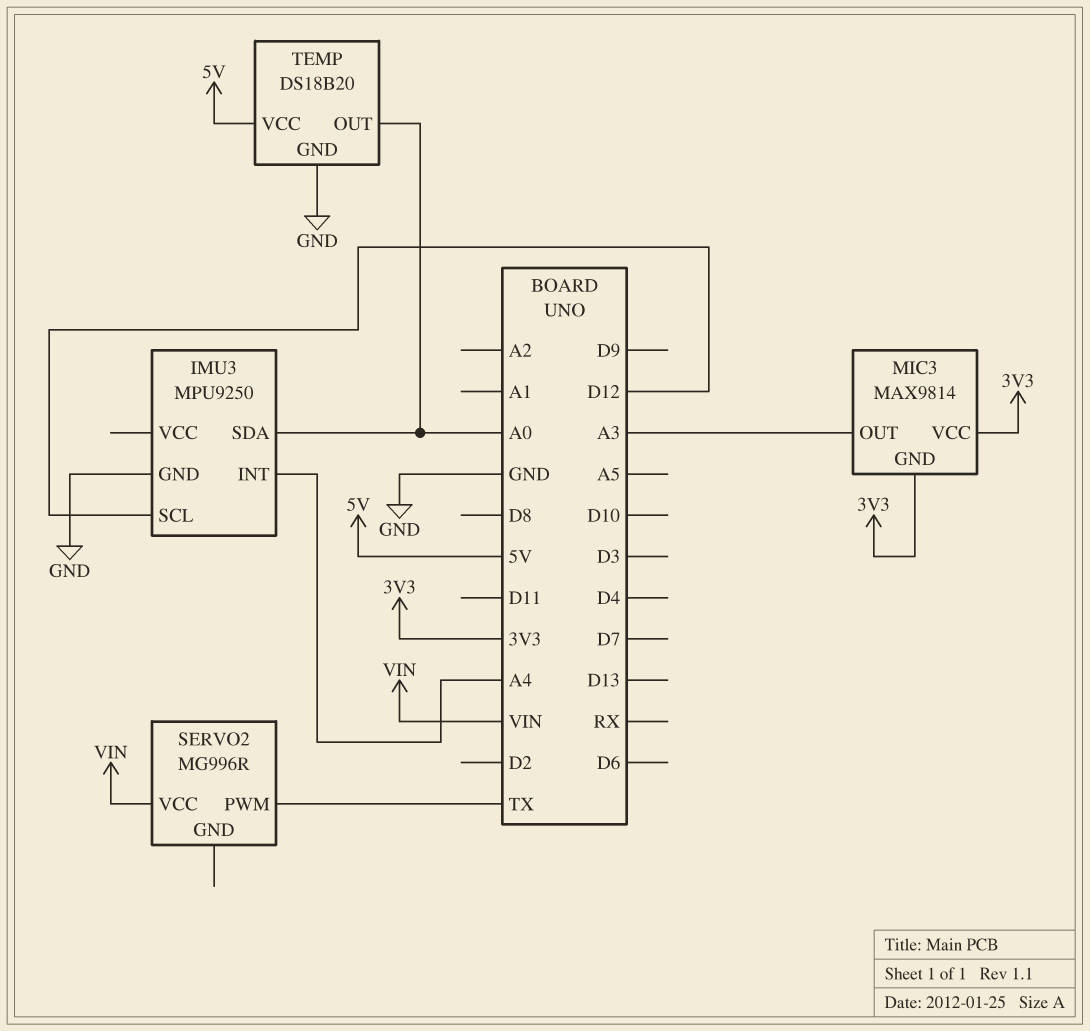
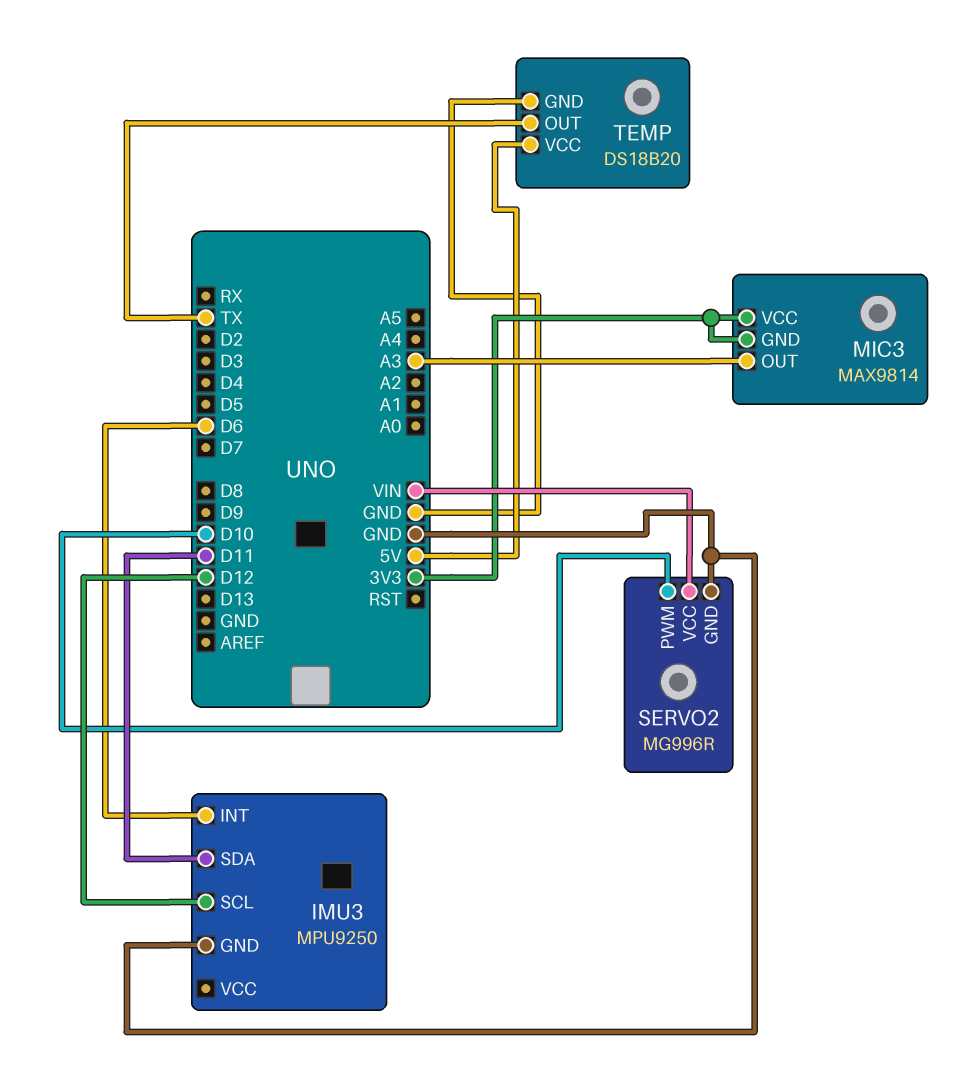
IMU3 pin INT: A4 -> D6
IMU3 pin SDA: A0 -> D11
SERVO2 pin GND: none -> GND
SERVO2 pin PWM: TX -> D10
TEMP pin OUT: A0 -> TX

